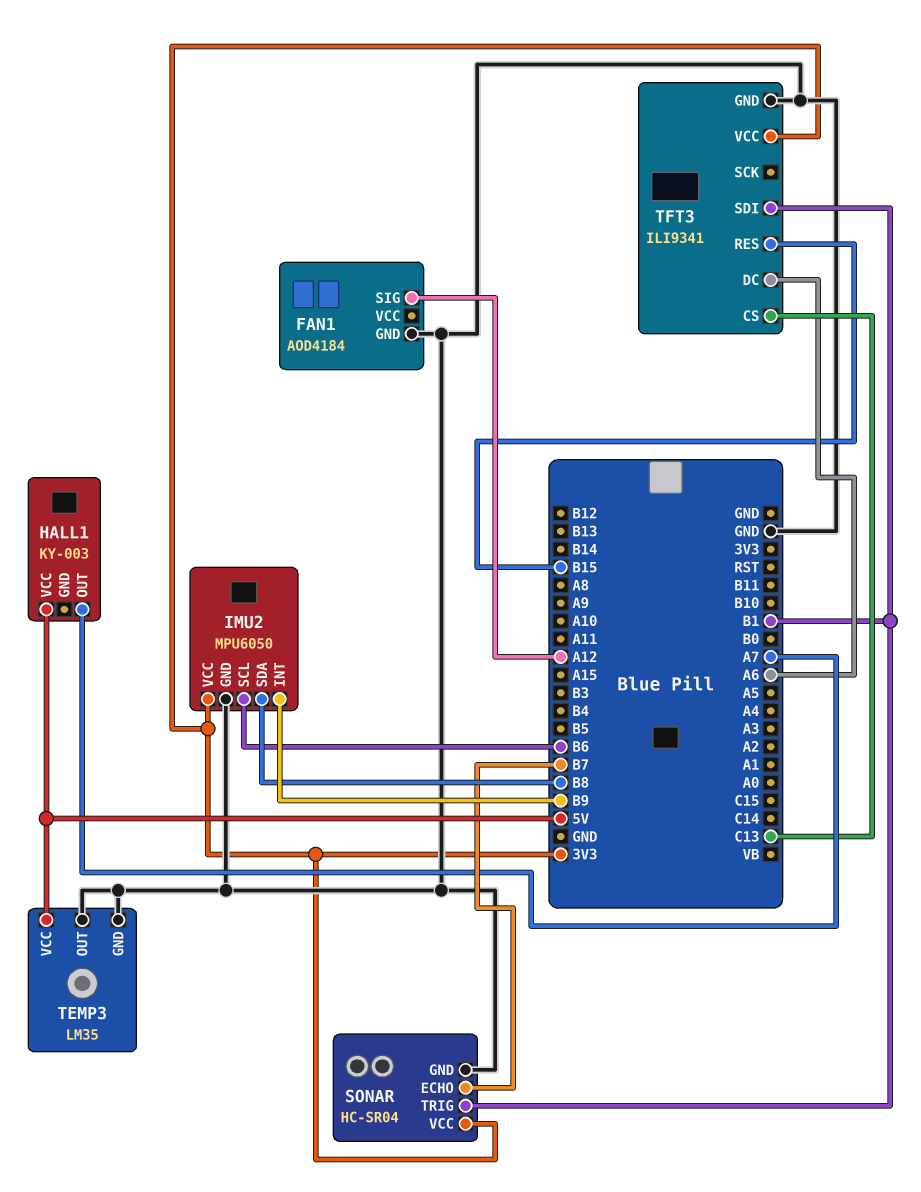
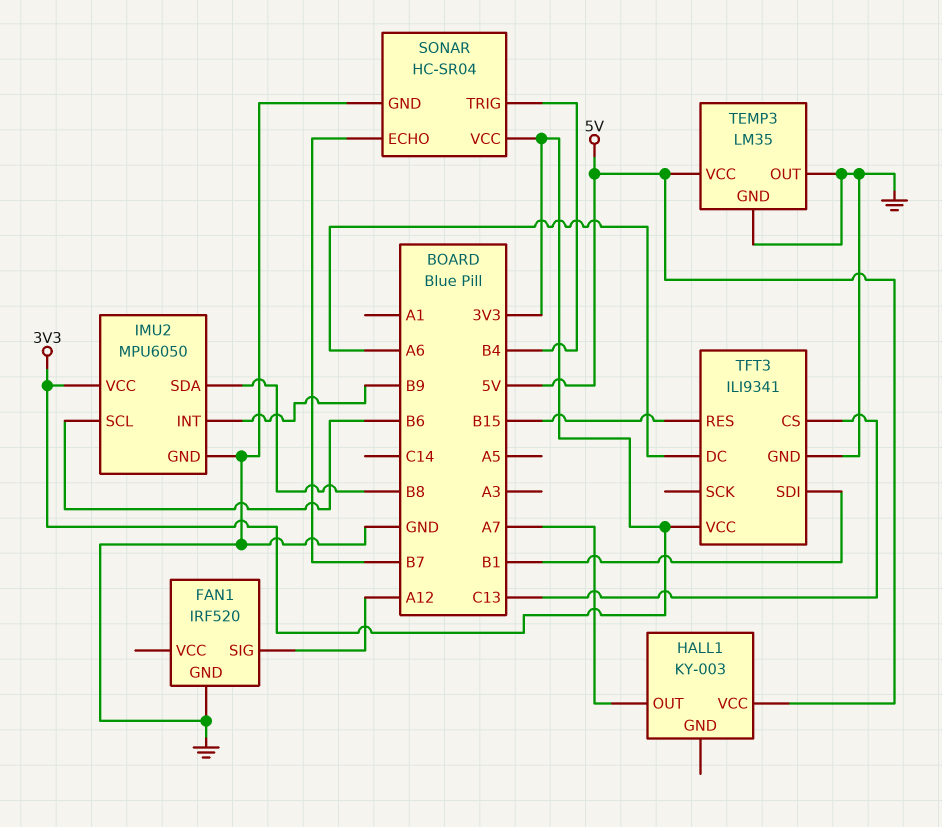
FAN1: AOD4184 -> IRF520
SONAR pin TRIG: B1 -> B4

